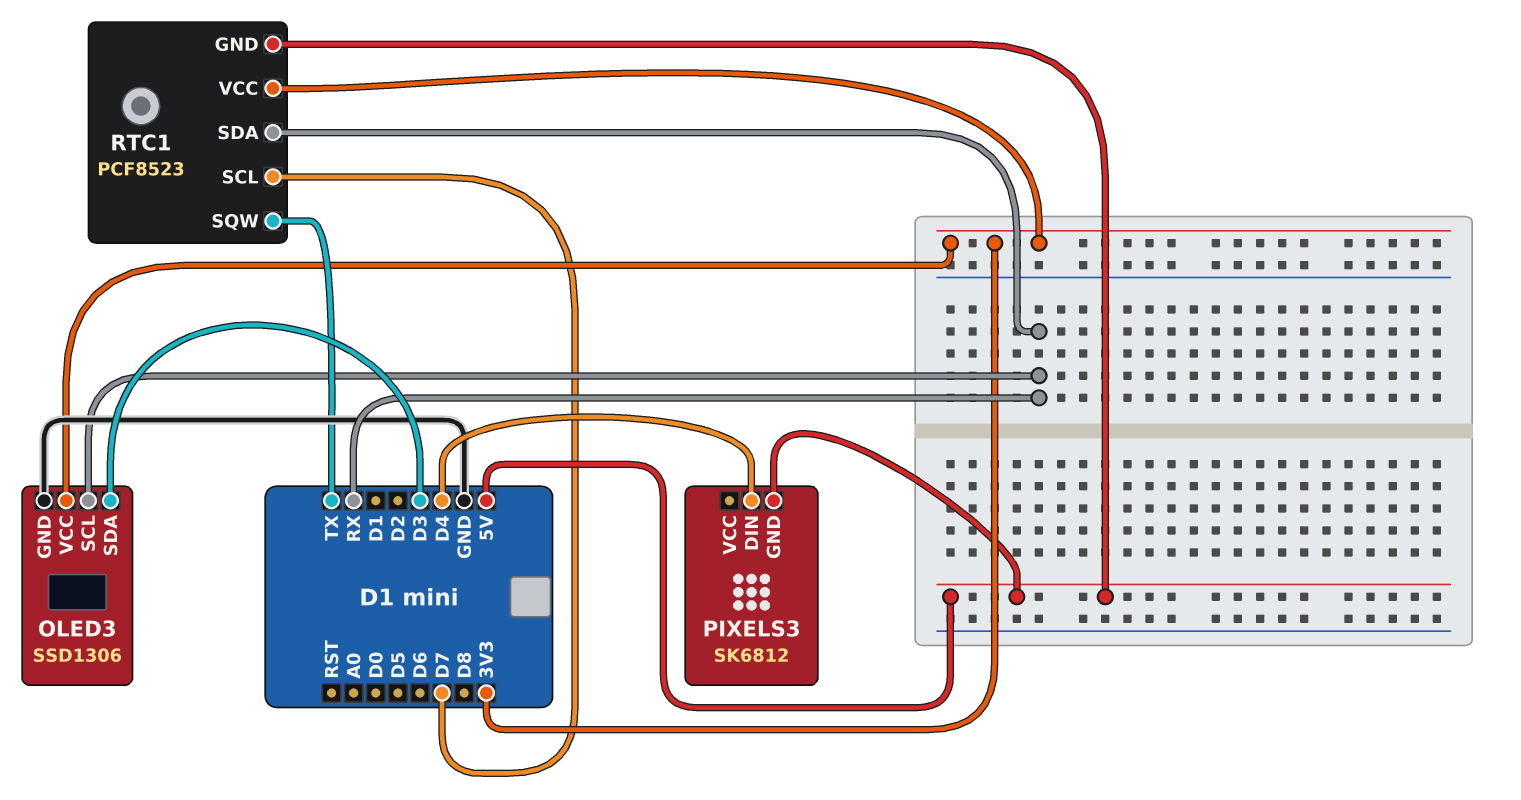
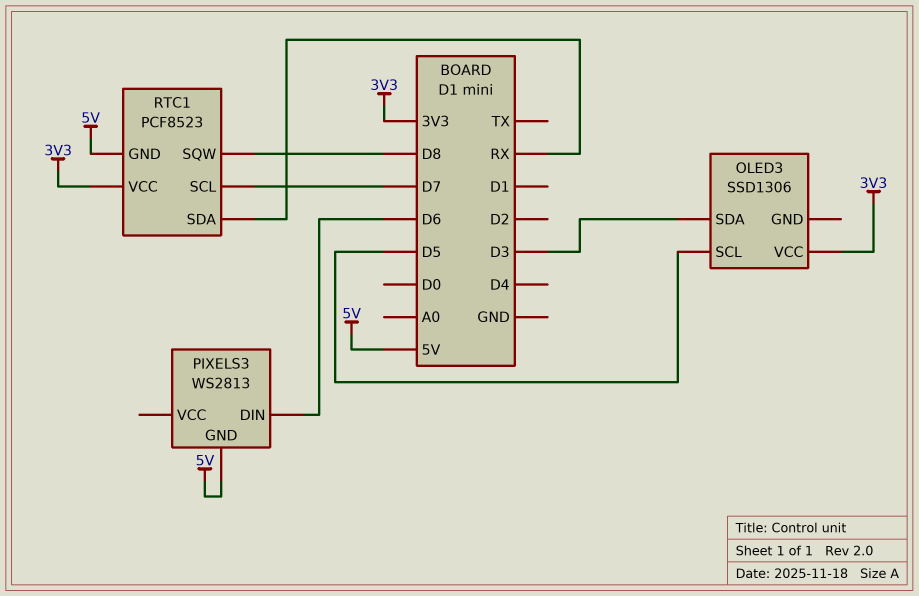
OLED3 pin GND: GND -> none
OLED3 pin SCL: RX -> D5
PIXELS3: SK6812 -> WS2813
PIXELS3 pin DIN: D4 -> D6
RTC1 pin SQW: TX -> D8

